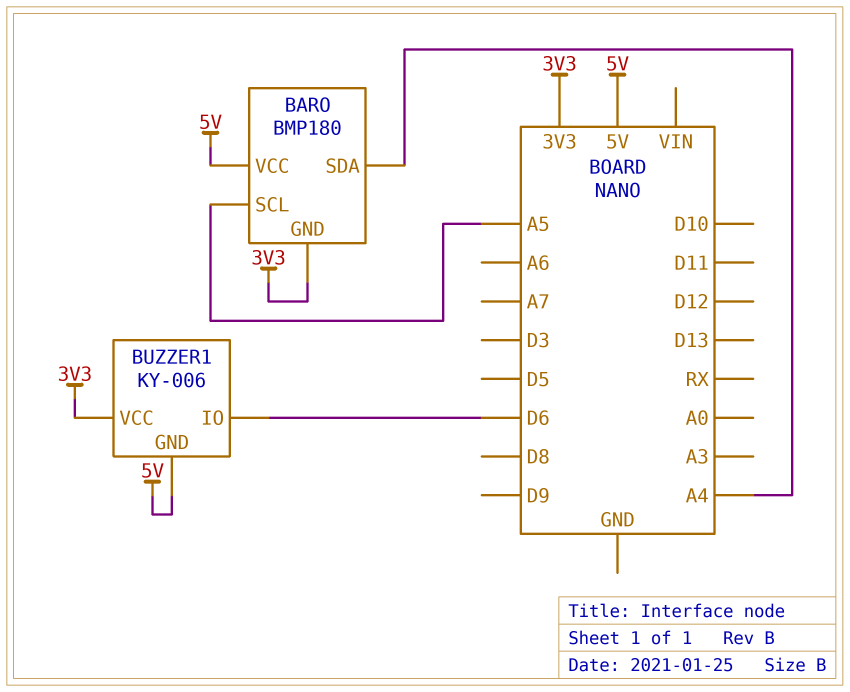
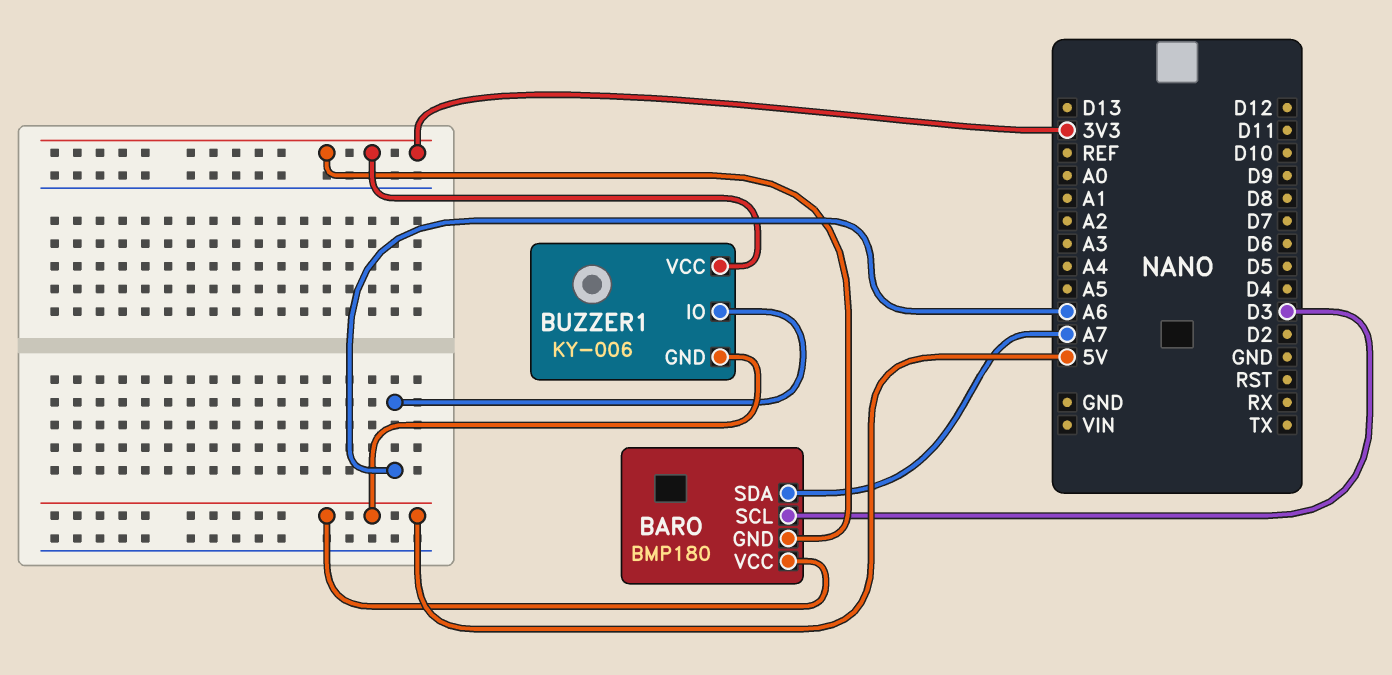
BARO pin SCL: A5 -> D3
BARO pin SDA: A4 -> A7
BUZZER1 pin IO: D6 -> A6

